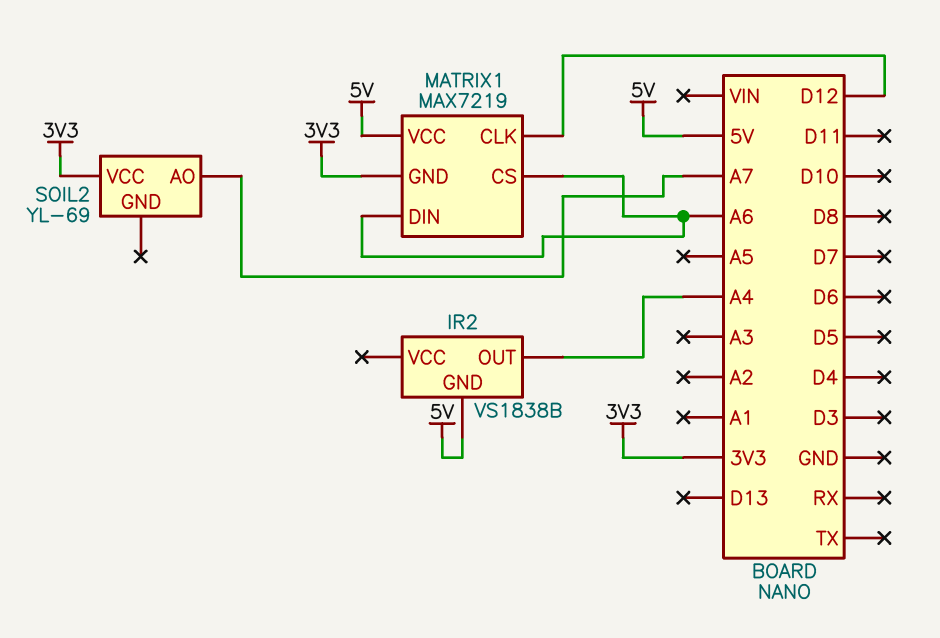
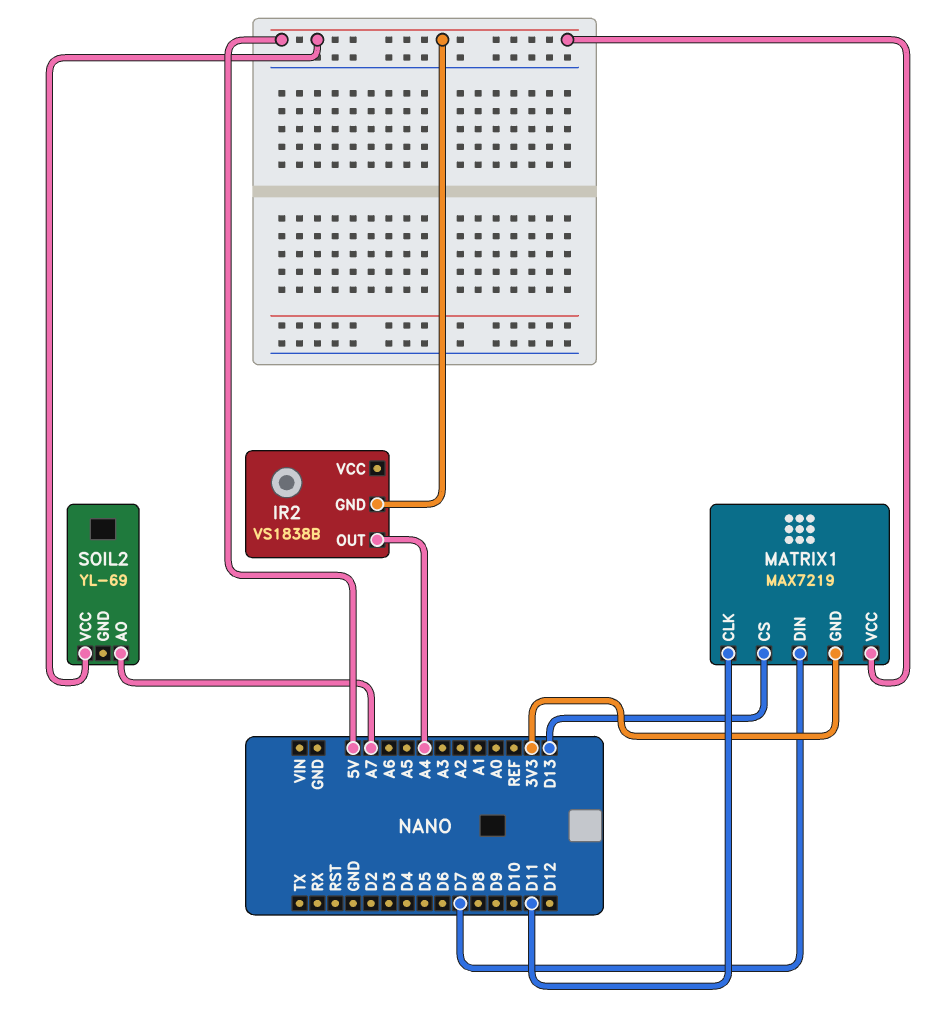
MATRIX1 pin CLK: D12 -> D11
MATRIX1 pin CS: A6 -> D13
MATRIX1 pin DIN: A6 -> D7
SOIL2 pin VCC: 3V3 -> 5V

